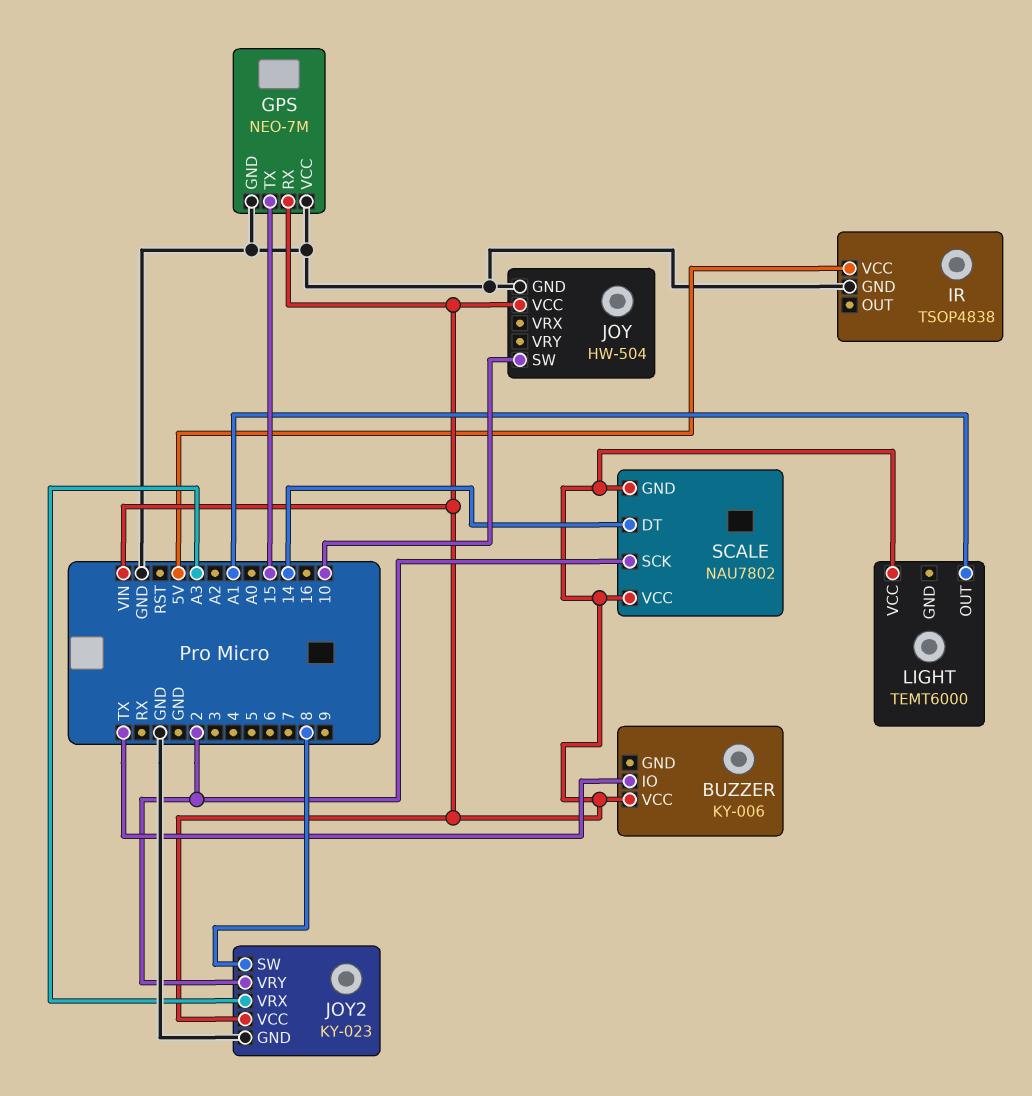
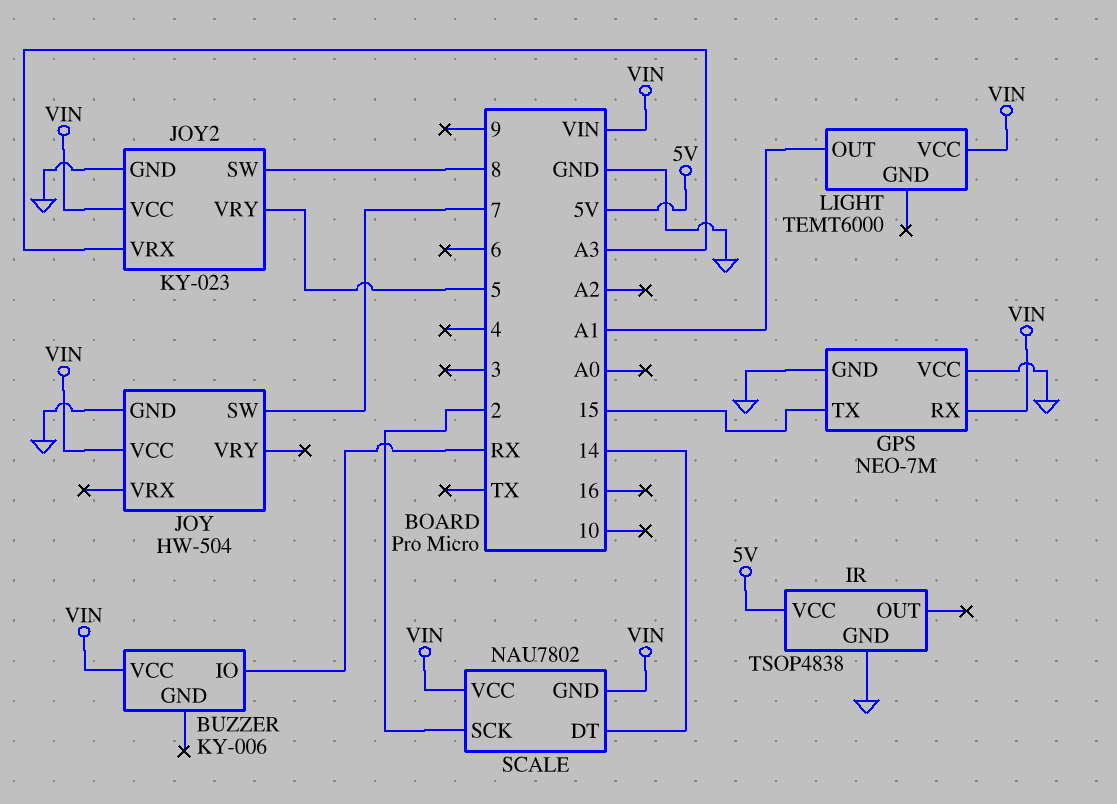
BUZZER pin IO: TX -> RX
JOY pin SW: 10 -> 7
JOY2 pin VRY: 2 -> 5

